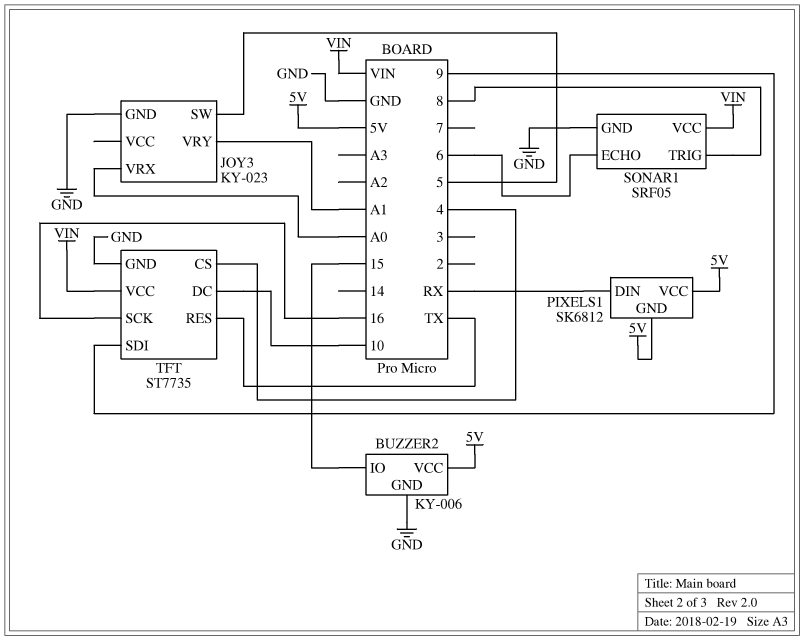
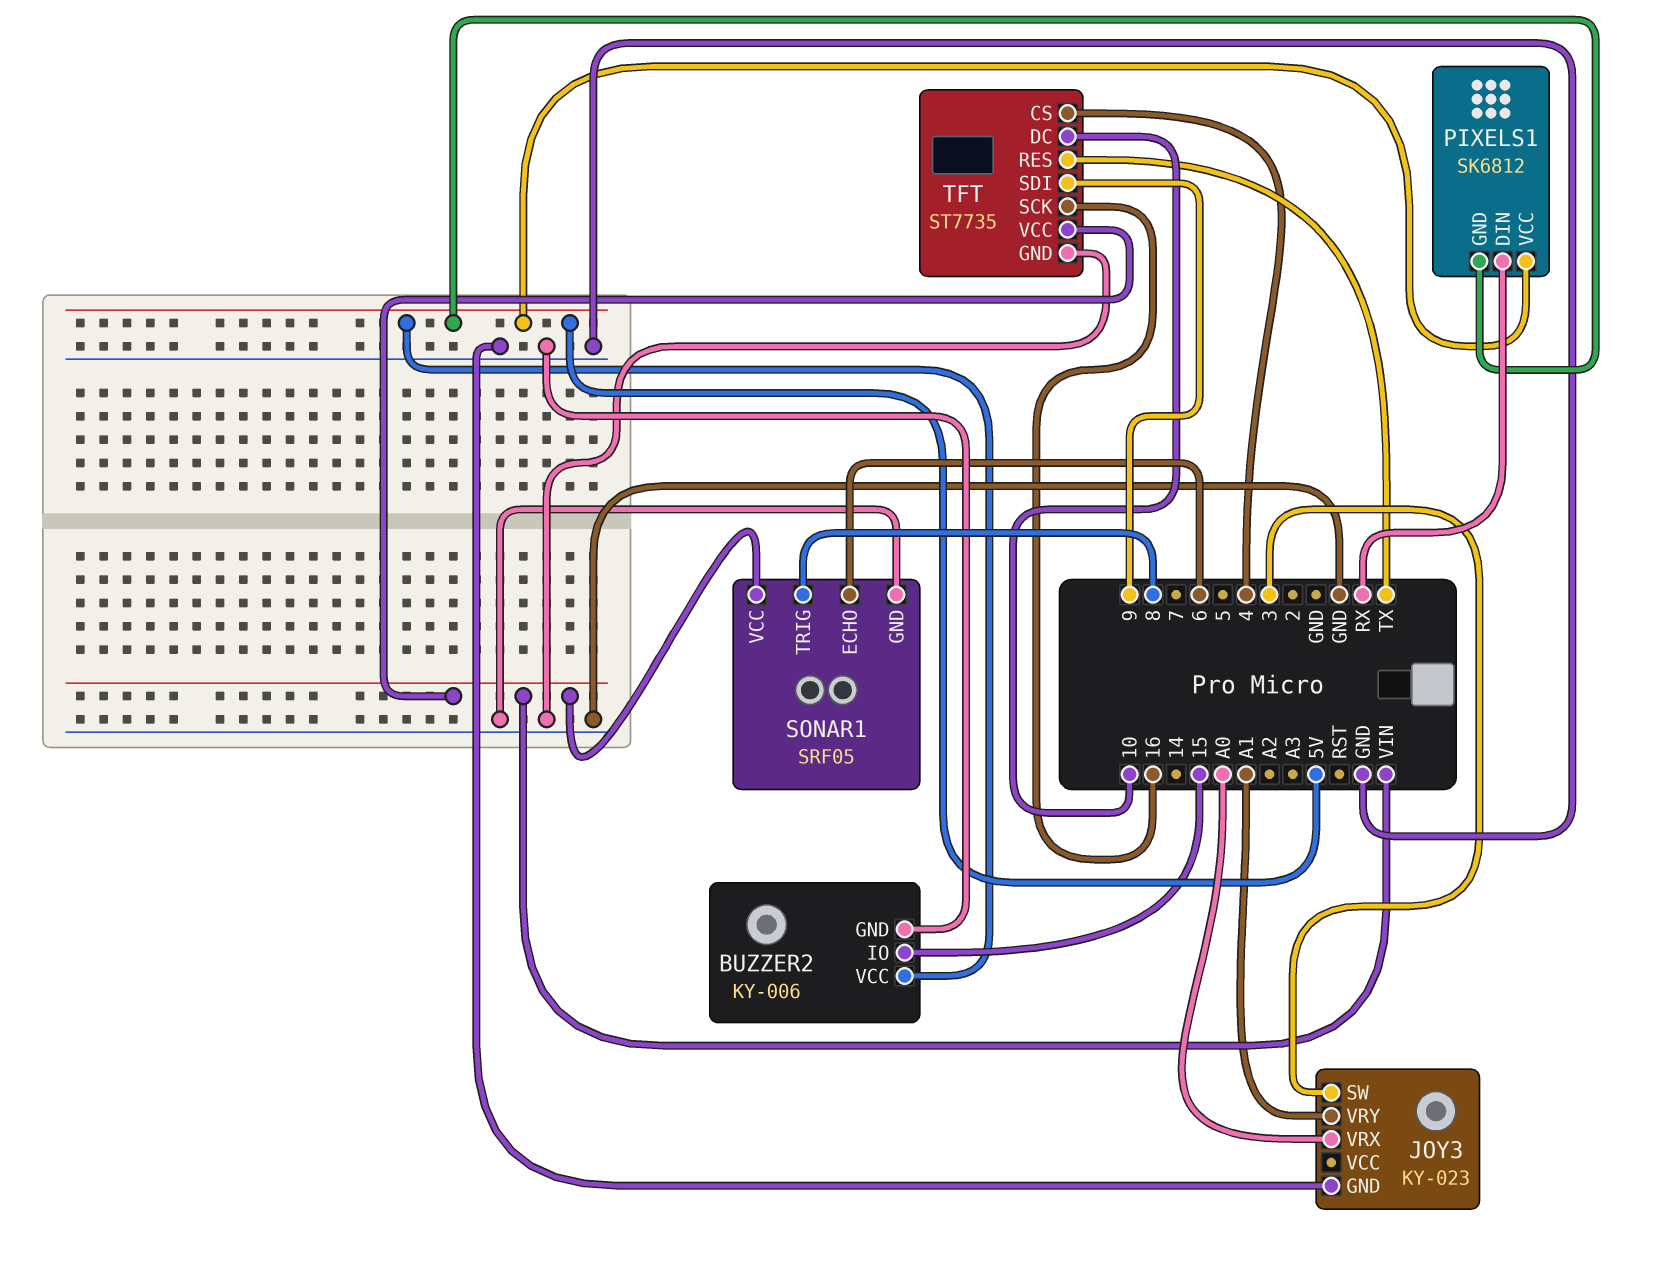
JOY3 pin SW: 5 -> 3

